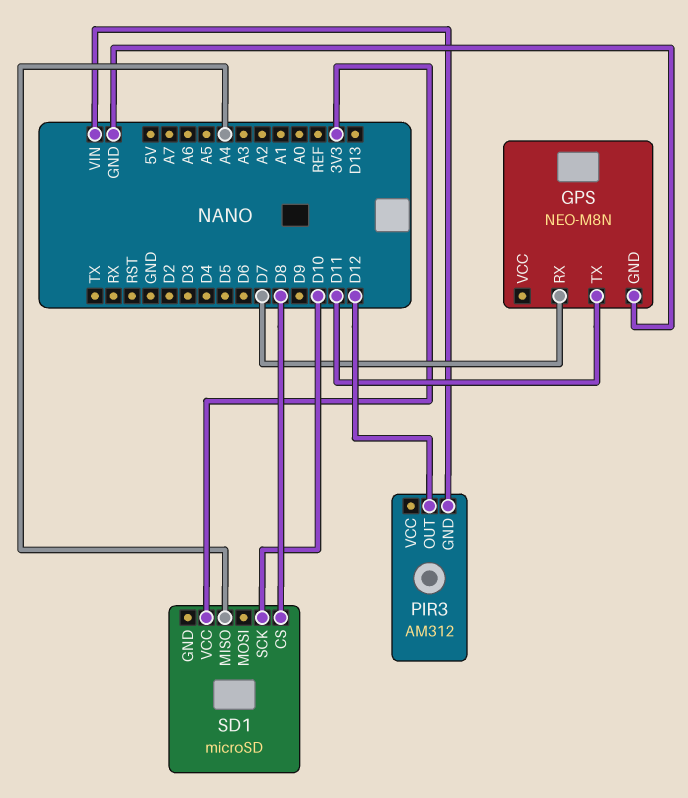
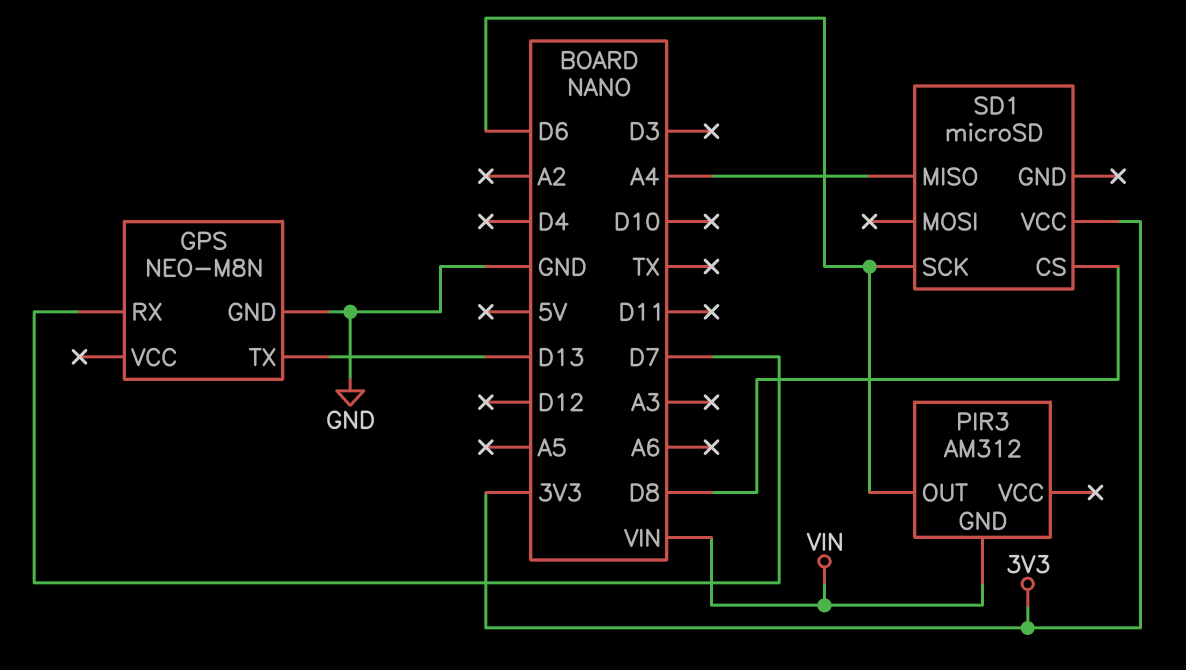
GPS pin TX: D11 -> D13
PIR3 pin OUT: D12 -> D6
SD1 pin SCK: D10 -> D6

